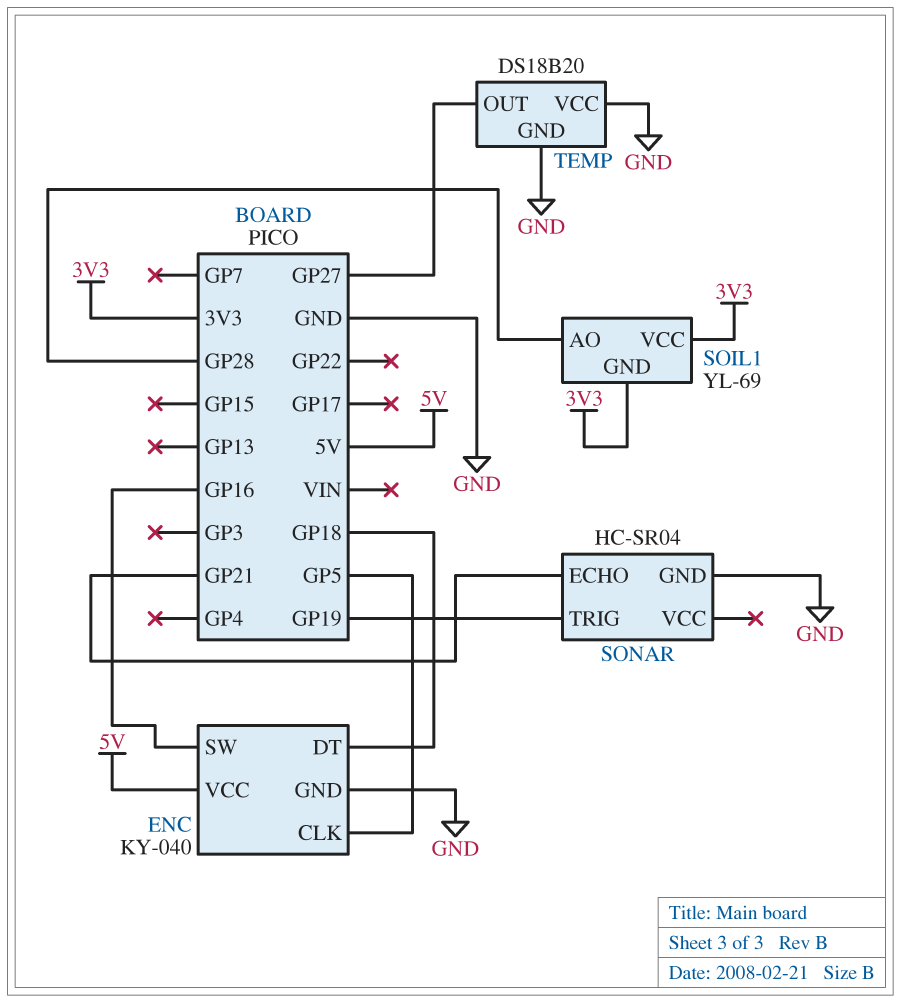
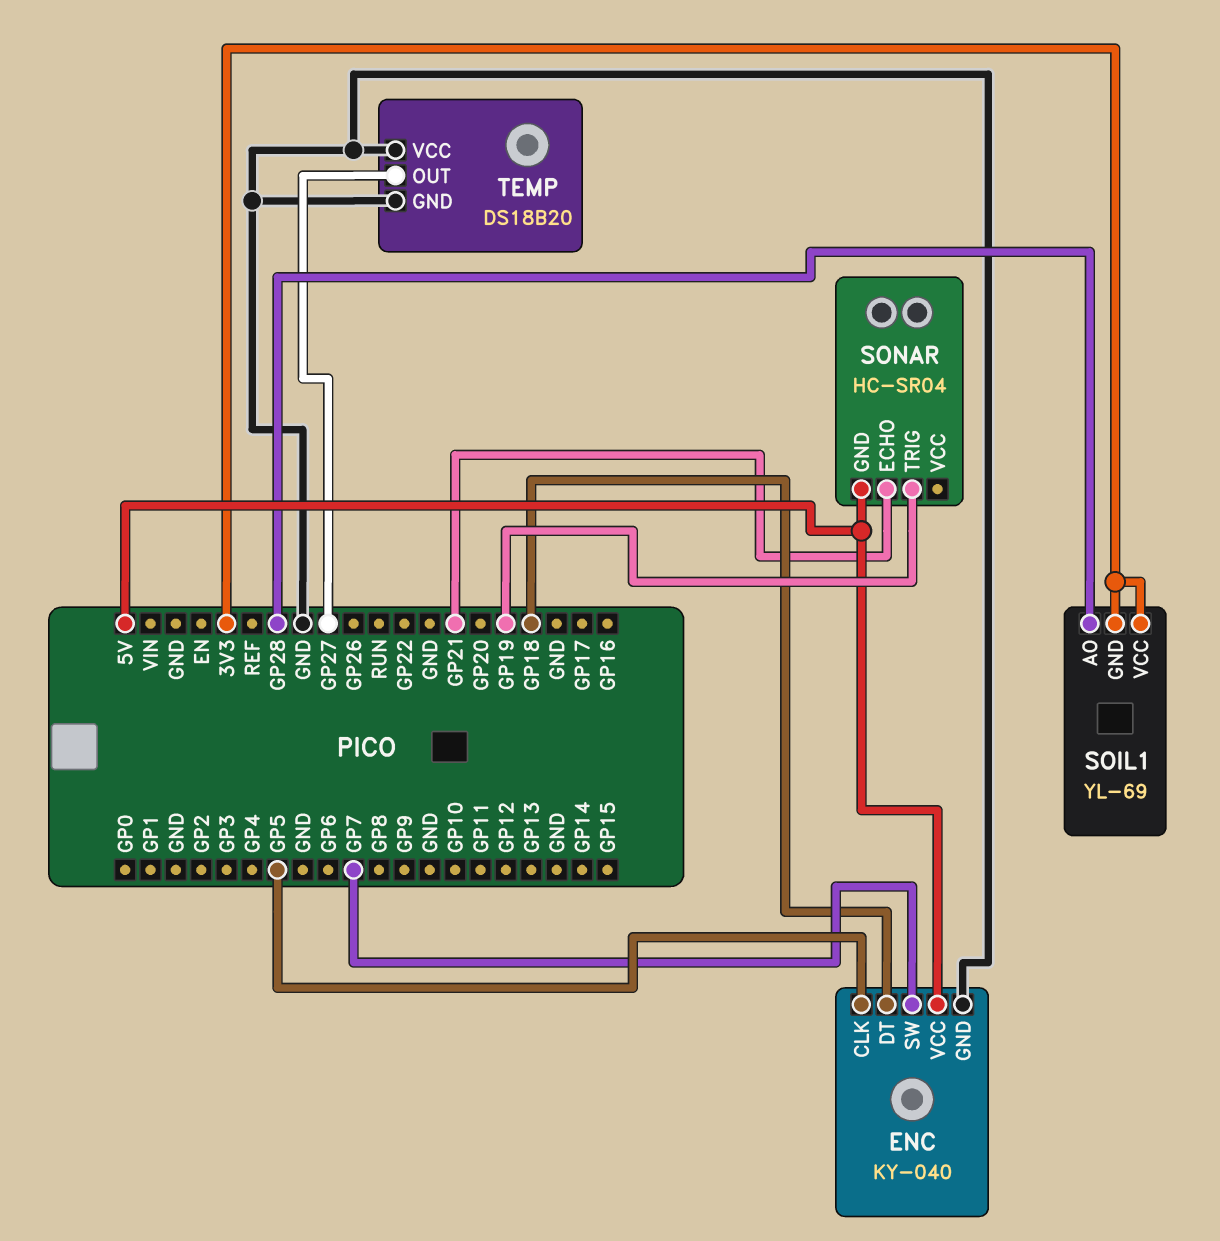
ENC pin SW: GP16 -> GP7
SONAR pin GND: GND -> 5V

